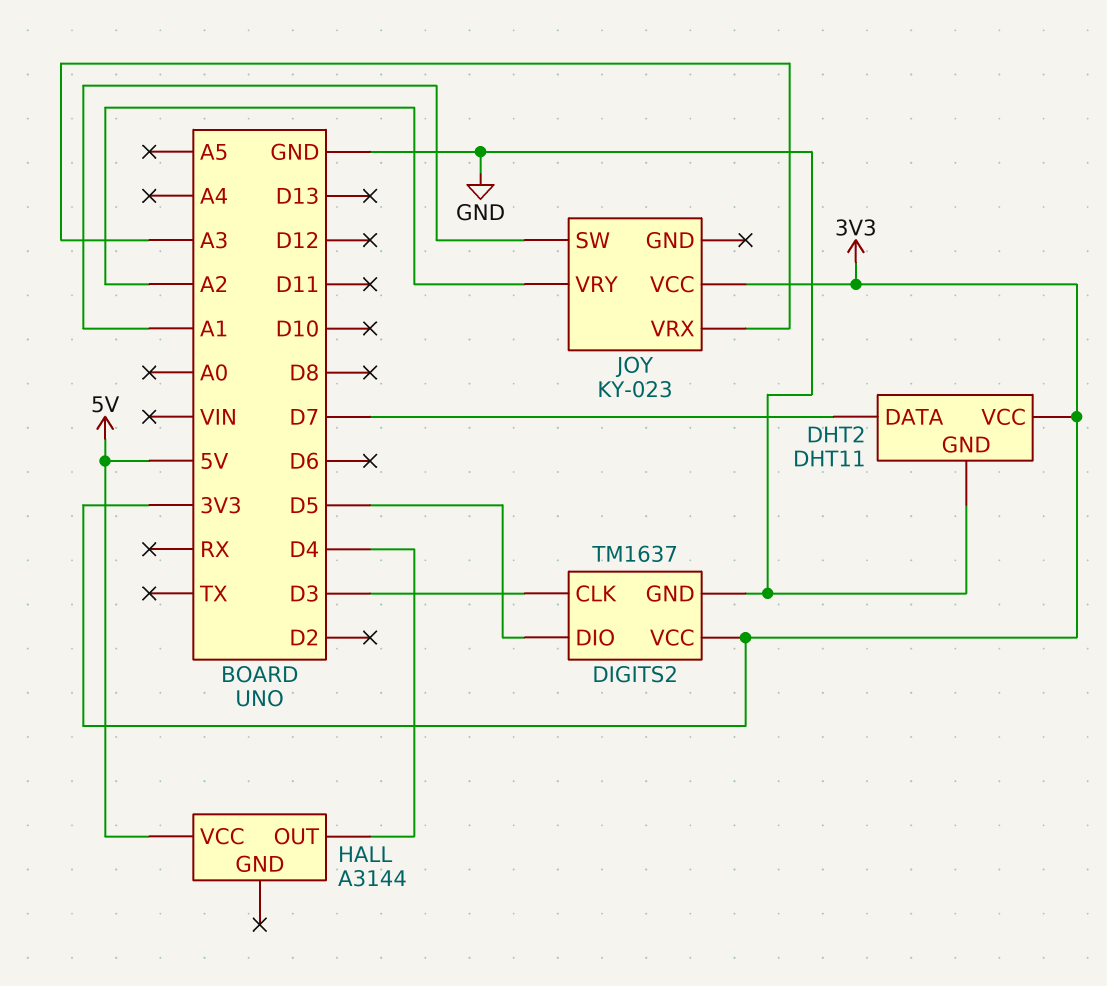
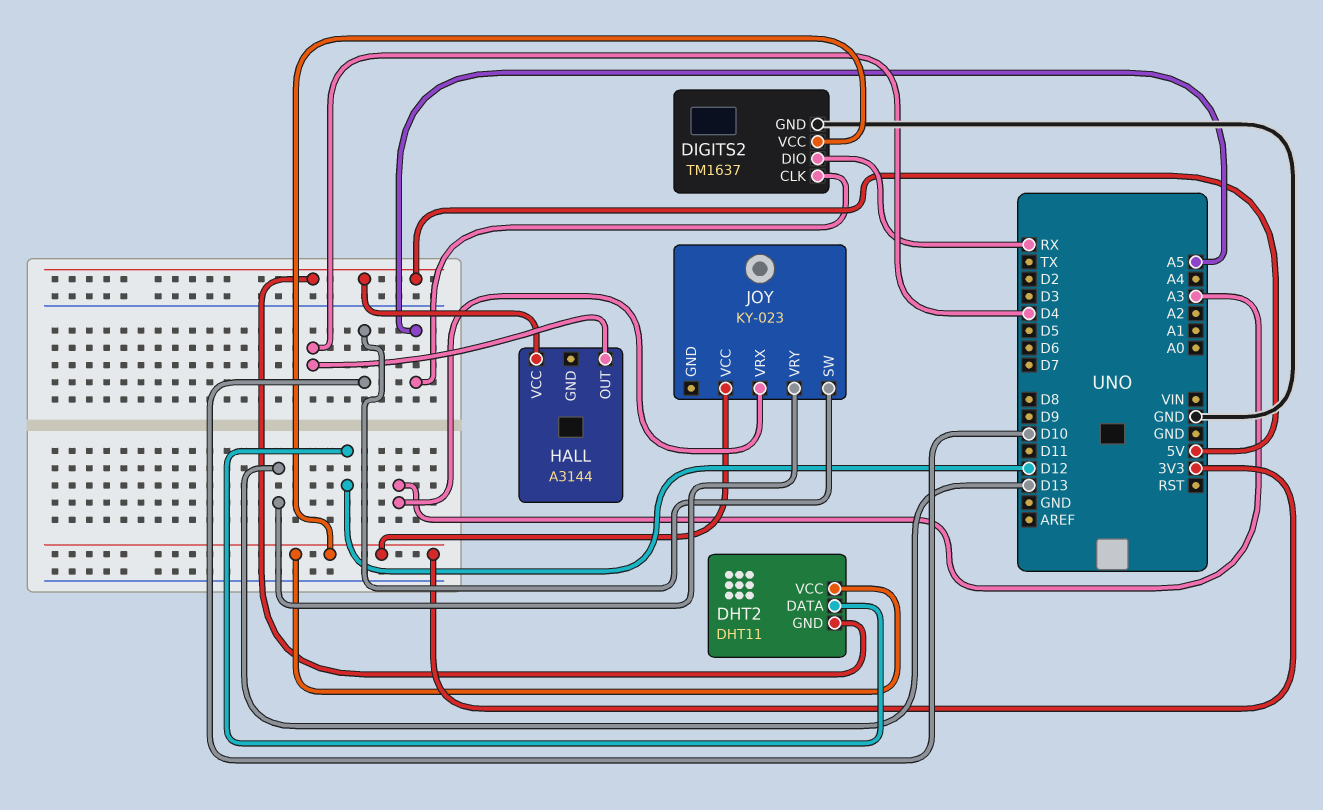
DHT2 pin DATA: D7 -> D12
DHT2 pin GND: GND -> 5V
DIGITS2 pin CLK: D3 -> A5
DIGITS2 pin DIO: D5 -> RX
JOY pin SW: A1 -> D10
JOY pin VRY: A2 -> D13

